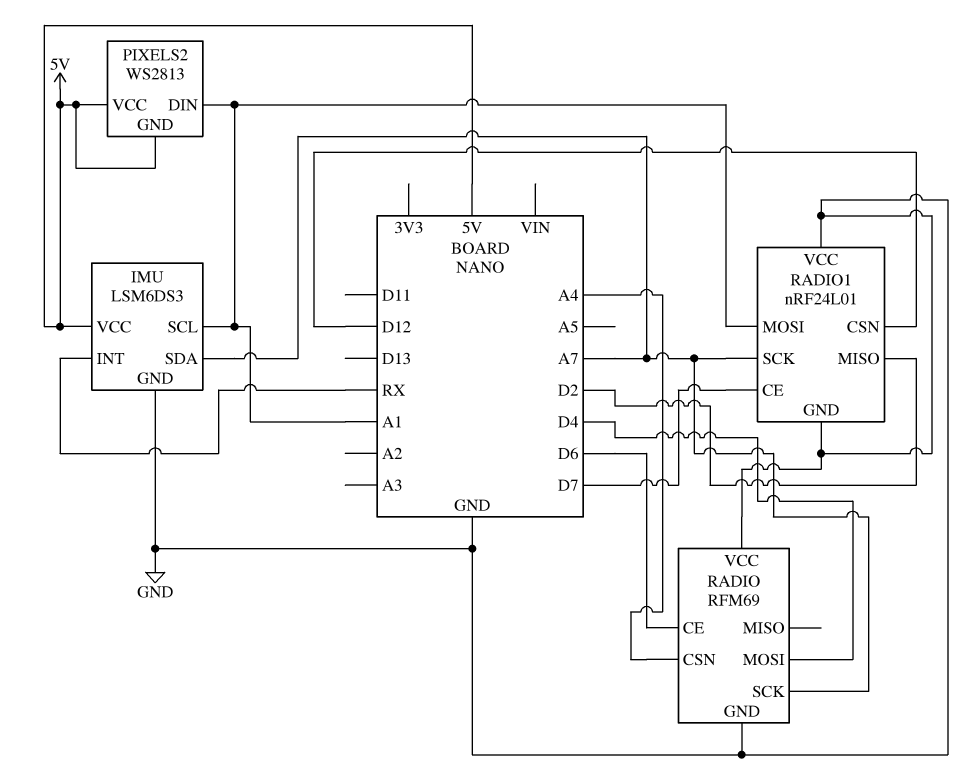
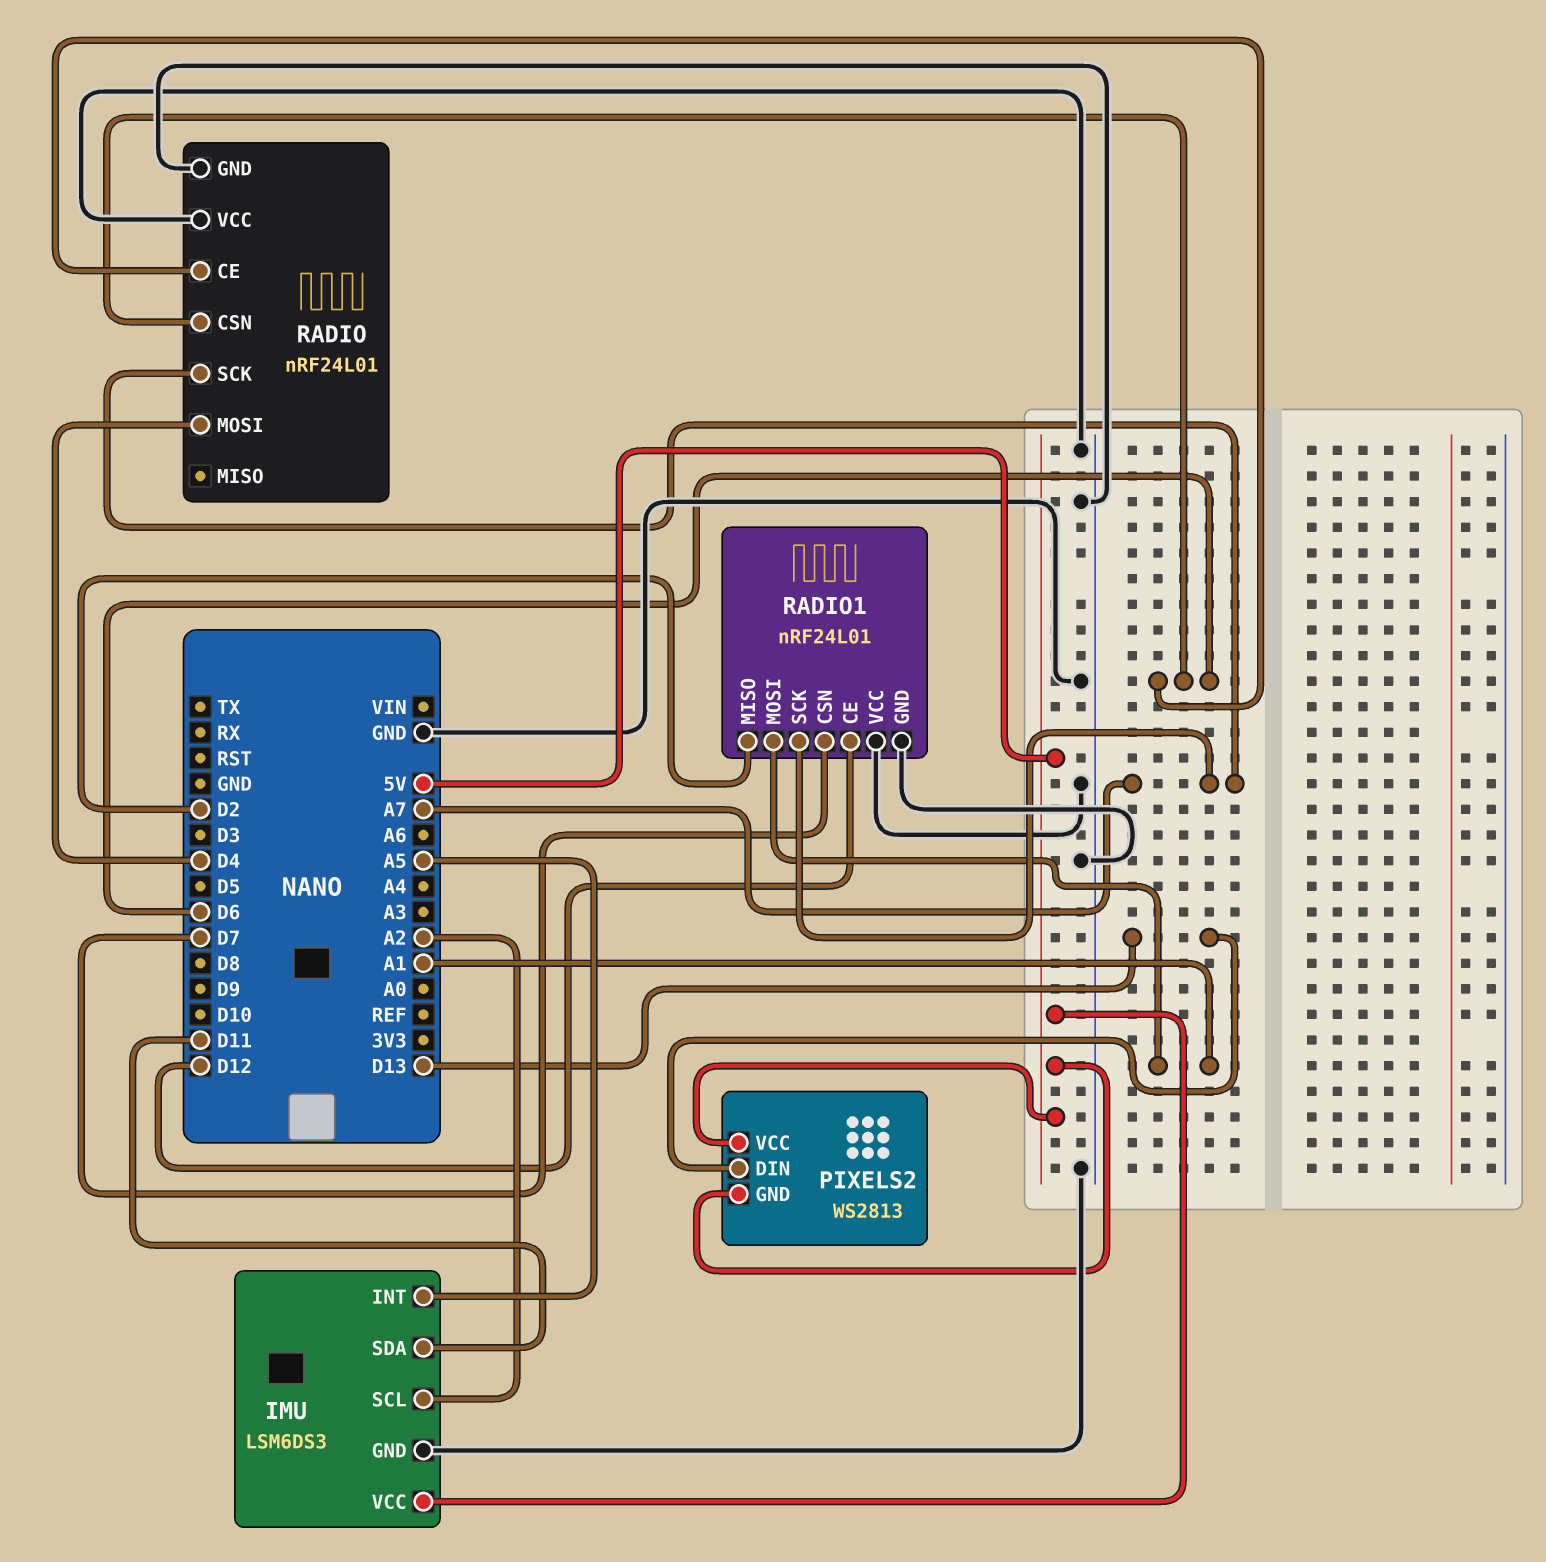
IMU pin INT: RX -> A5
IMU pin SCL: A1 -> A2
IMU pin SDA: A7 -> D11
PIXELS2 pin DIN: A1 -> D13
RADIO: RFM69 -> nRF24L01
RADIO pin CSN: A4 -> D6
RADIO1 pin CE: D7 -> D12
RADIO1 pin CSN: D12 -> D7

